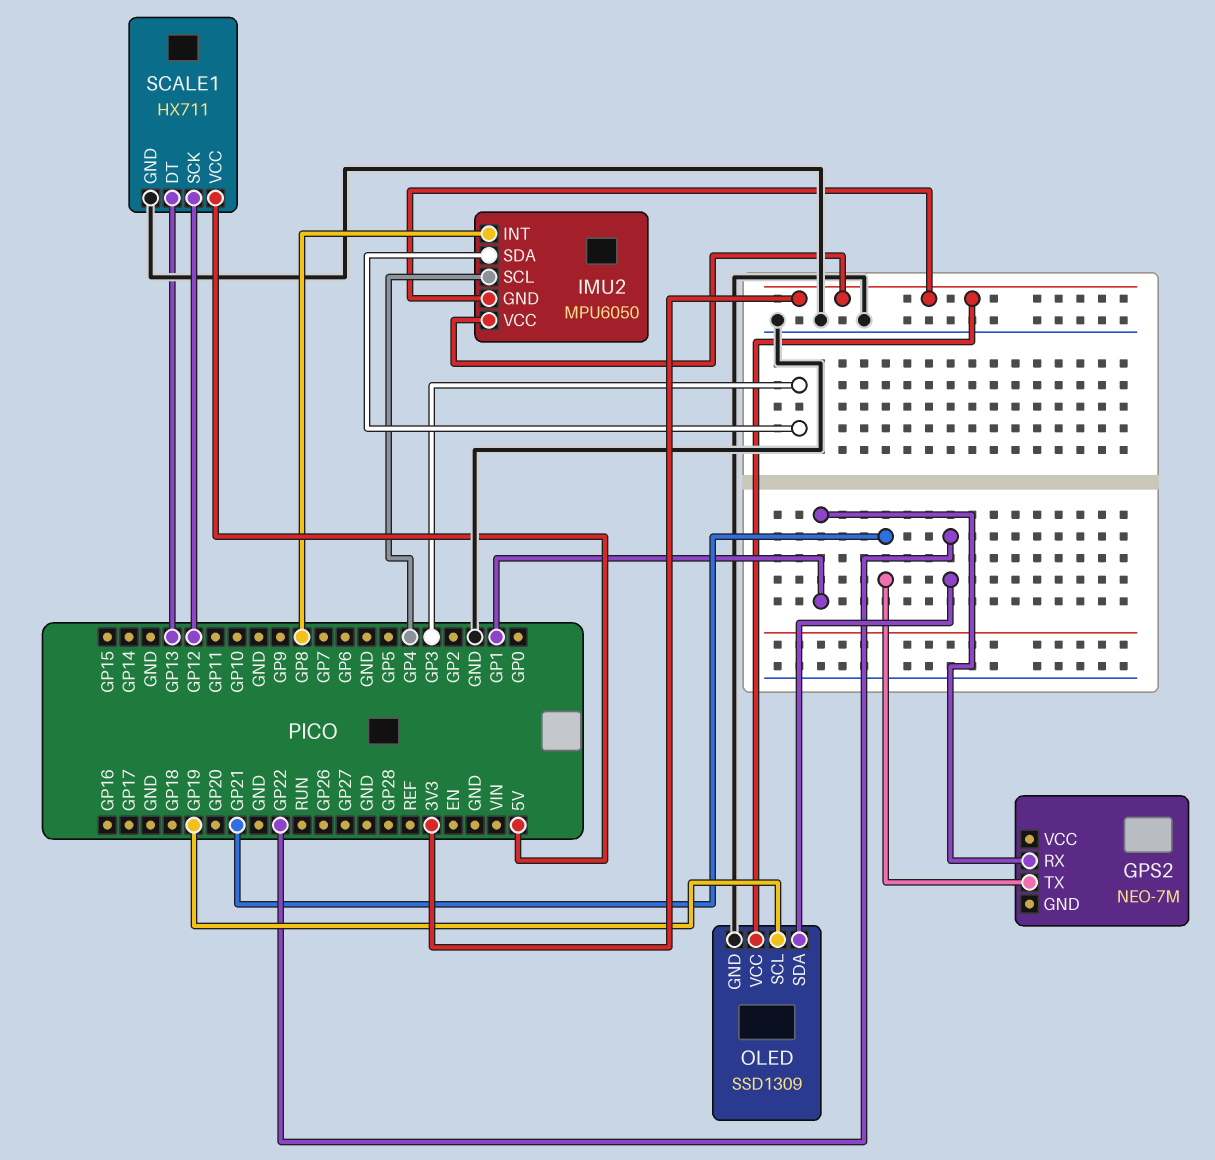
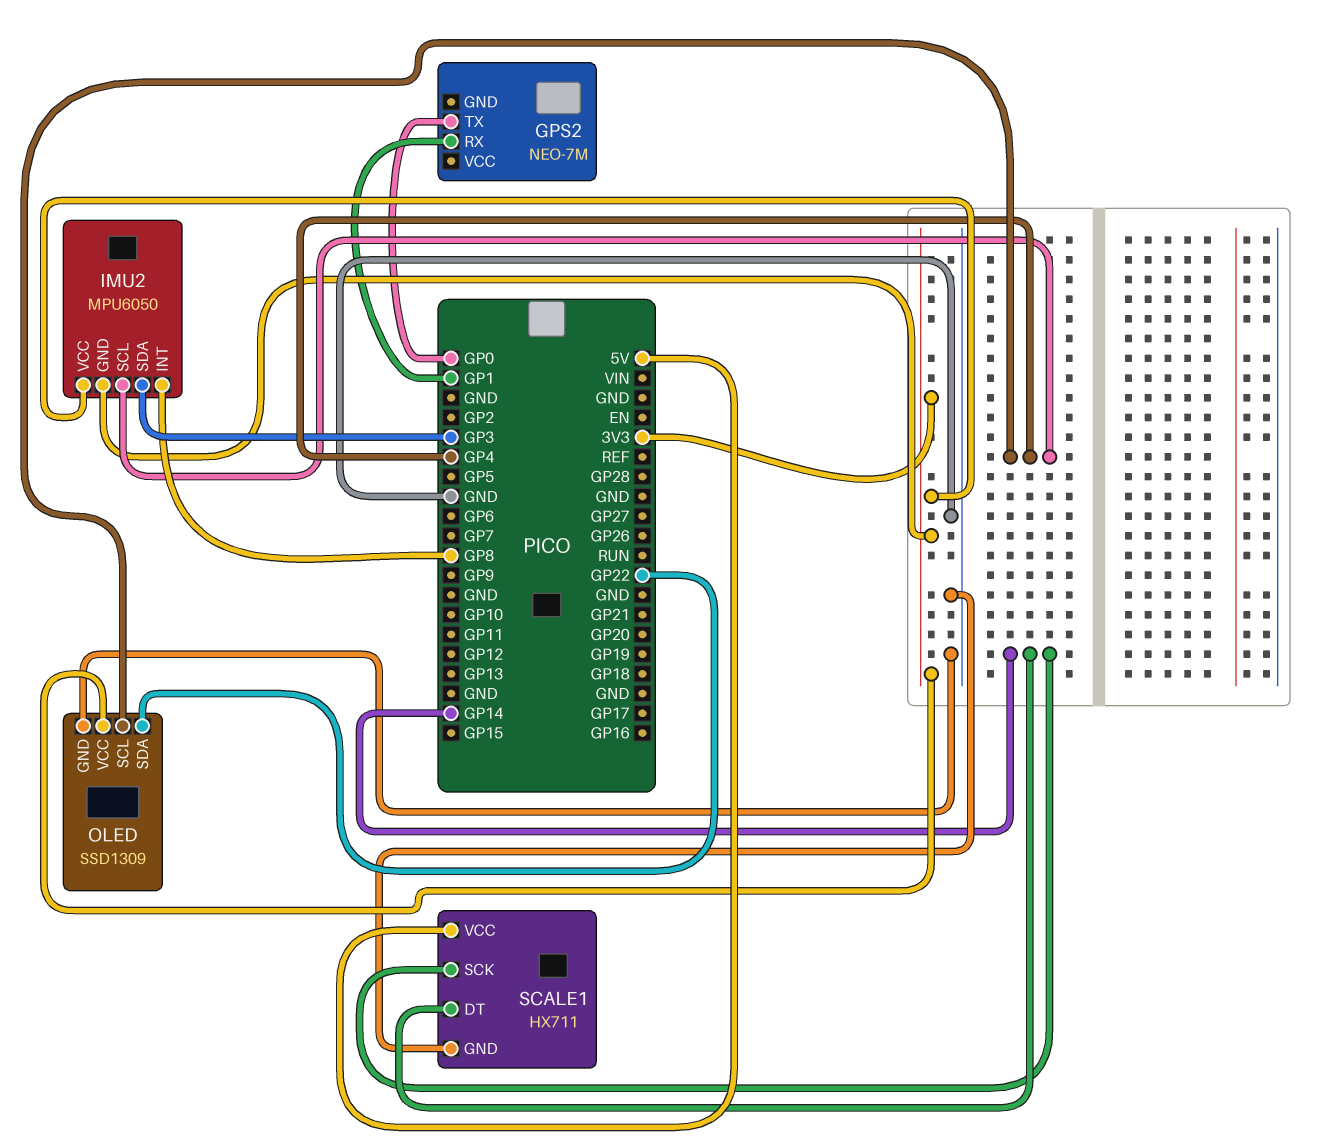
GPS2 pin TX: GP21 -> GP0
OLED pin SCL: GP19 -> GP4
SCALE1 pin DT: GP13 -> GP14
SCALE1 pin SCK: GP12 -> GP14

